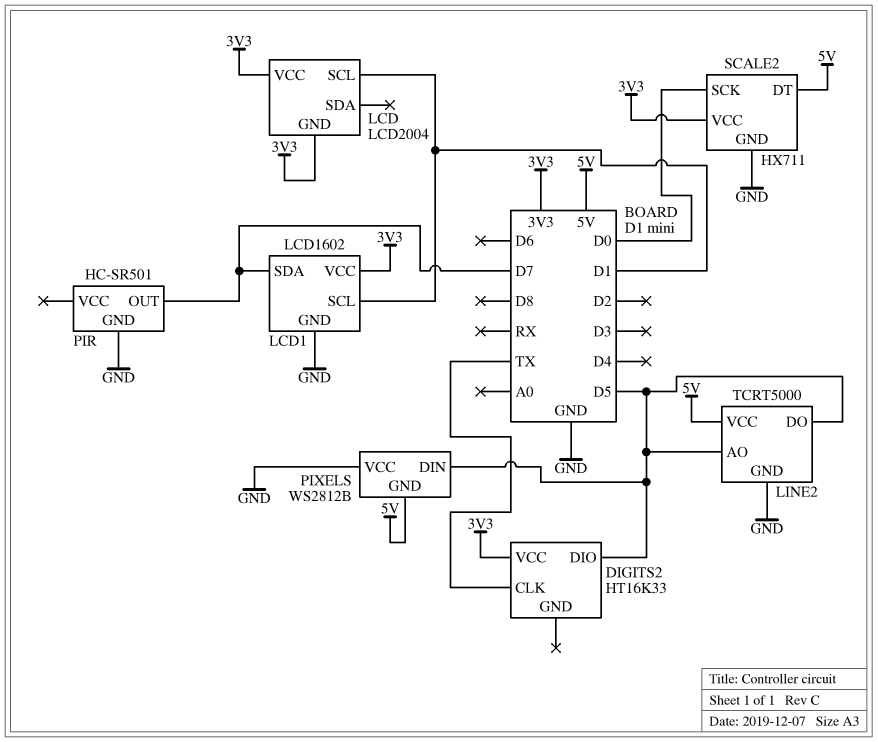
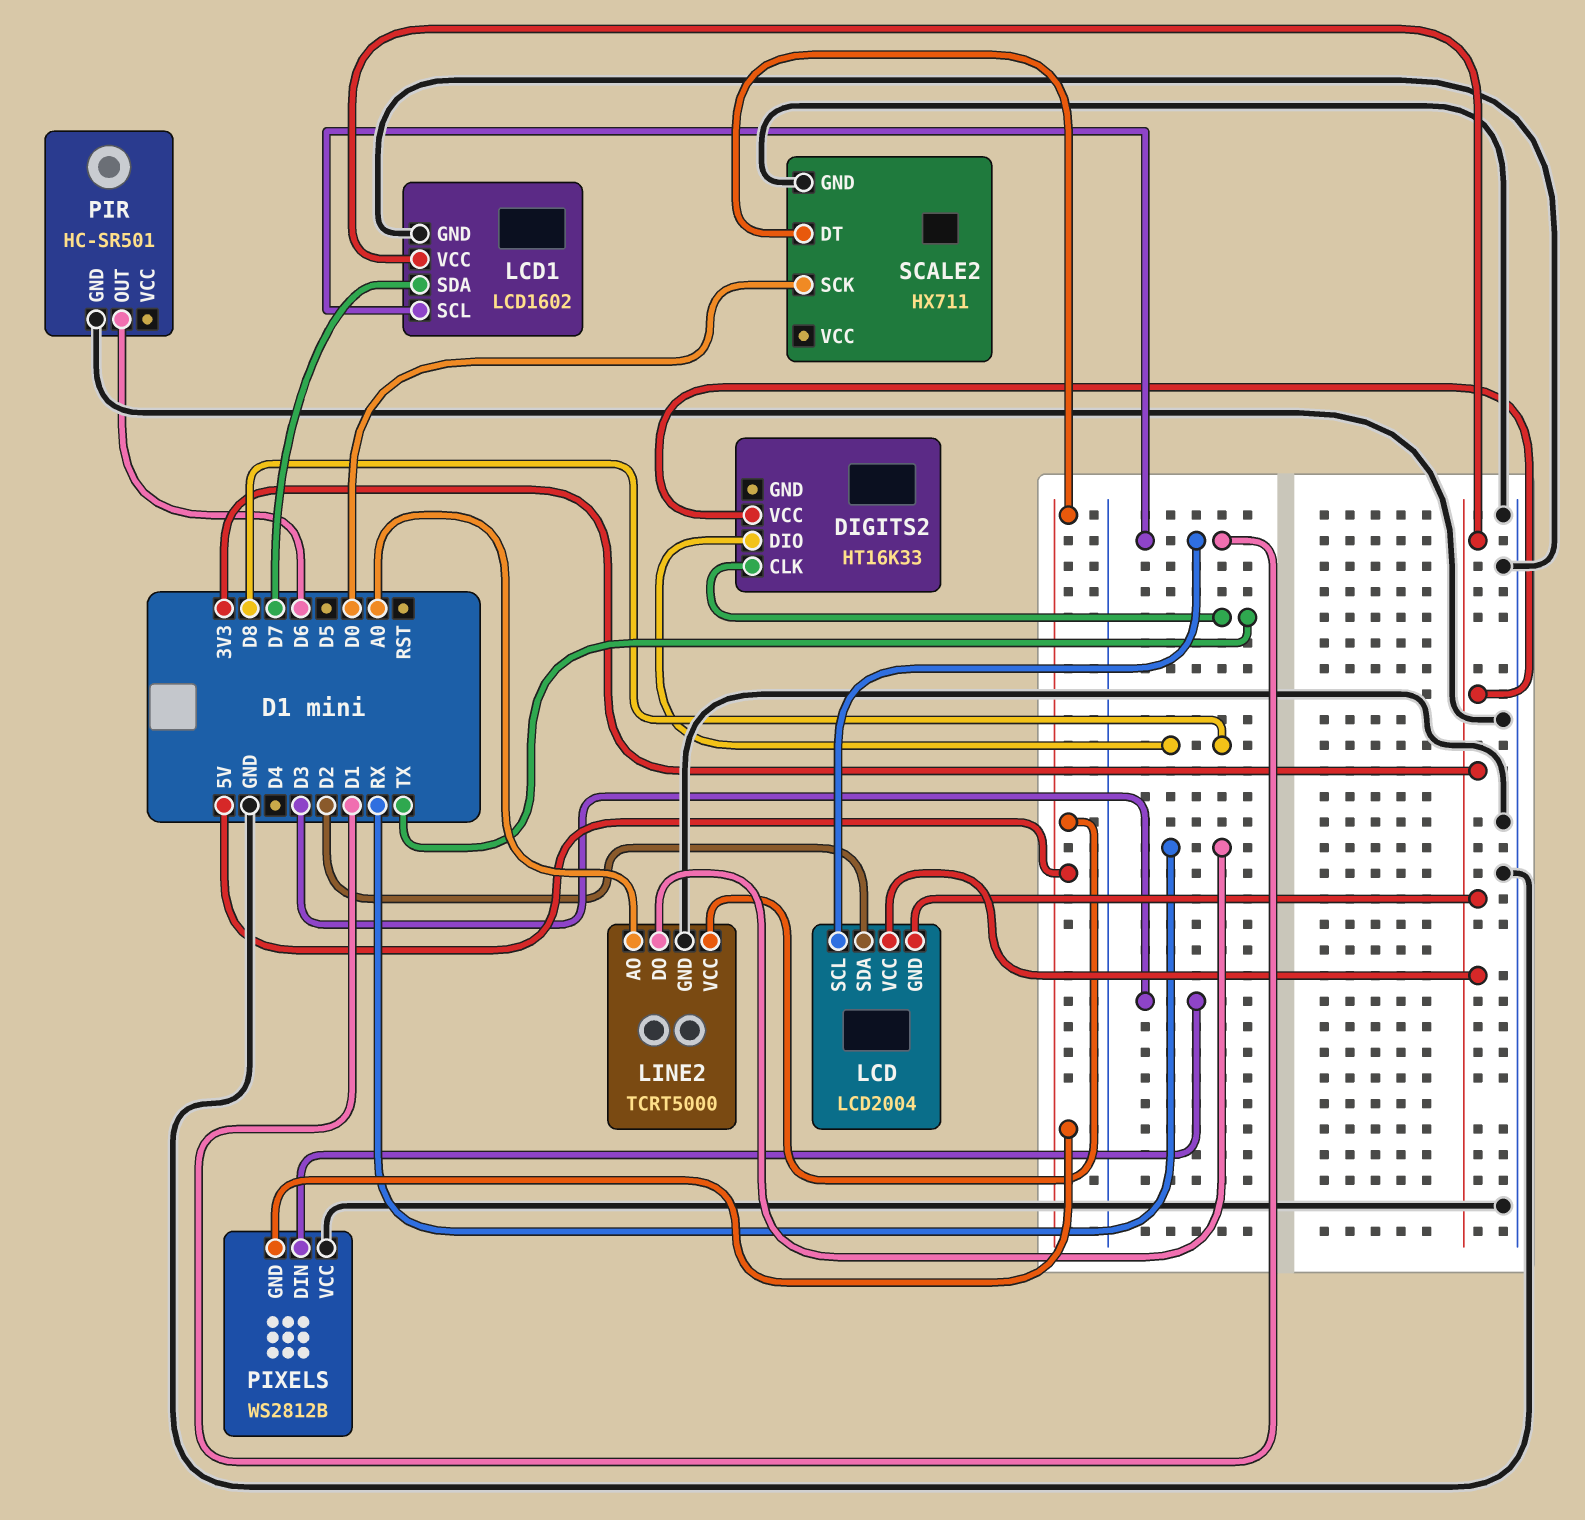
DIGITS2 pin DIO: D5 -> D8
LCD pin SDA: none -> D2
LINE2 pin AO: D5 -> A0
LINE2 pin DO: D5 -> RX
PIR pin OUT: D7 -> D6
PIXELS pin DIN: D5 -> D3
SCALE2 pin VCC: 3V3 -> none

